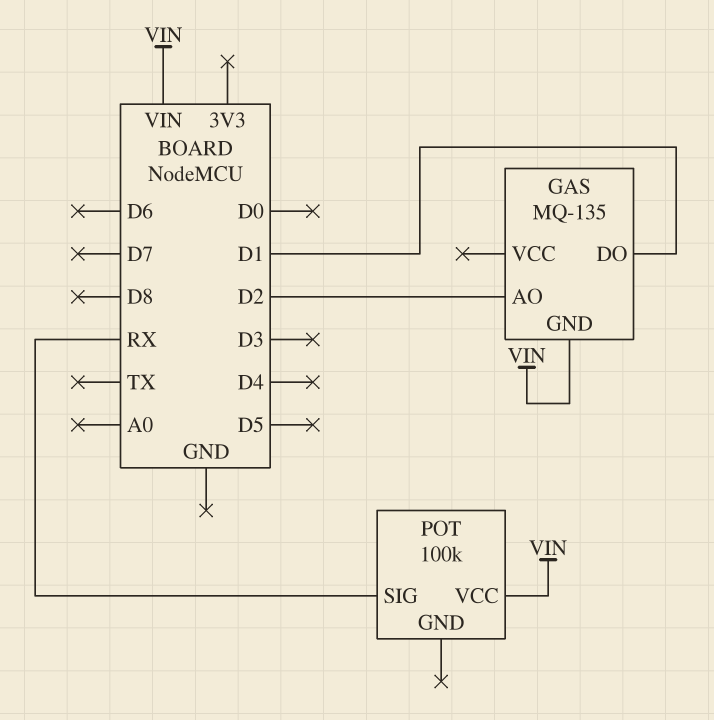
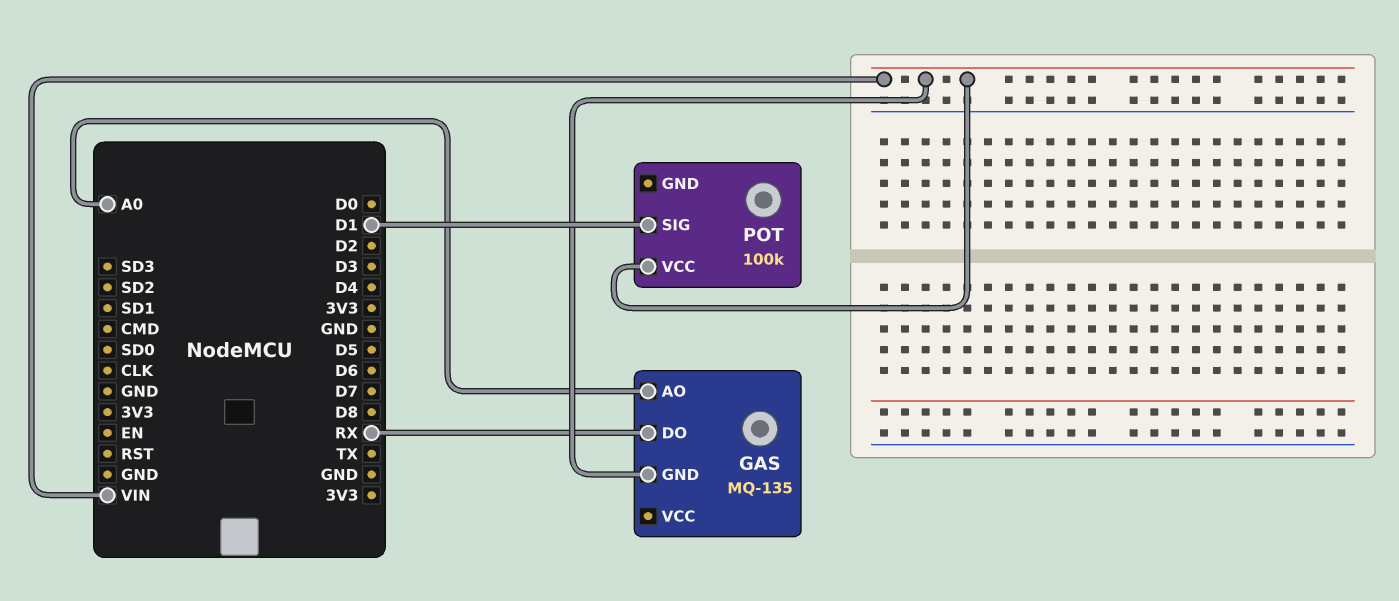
GAS pin AO: D2 -> A0
GAS pin DO: D1 -> RX
POT pin SIG: RX -> D1

